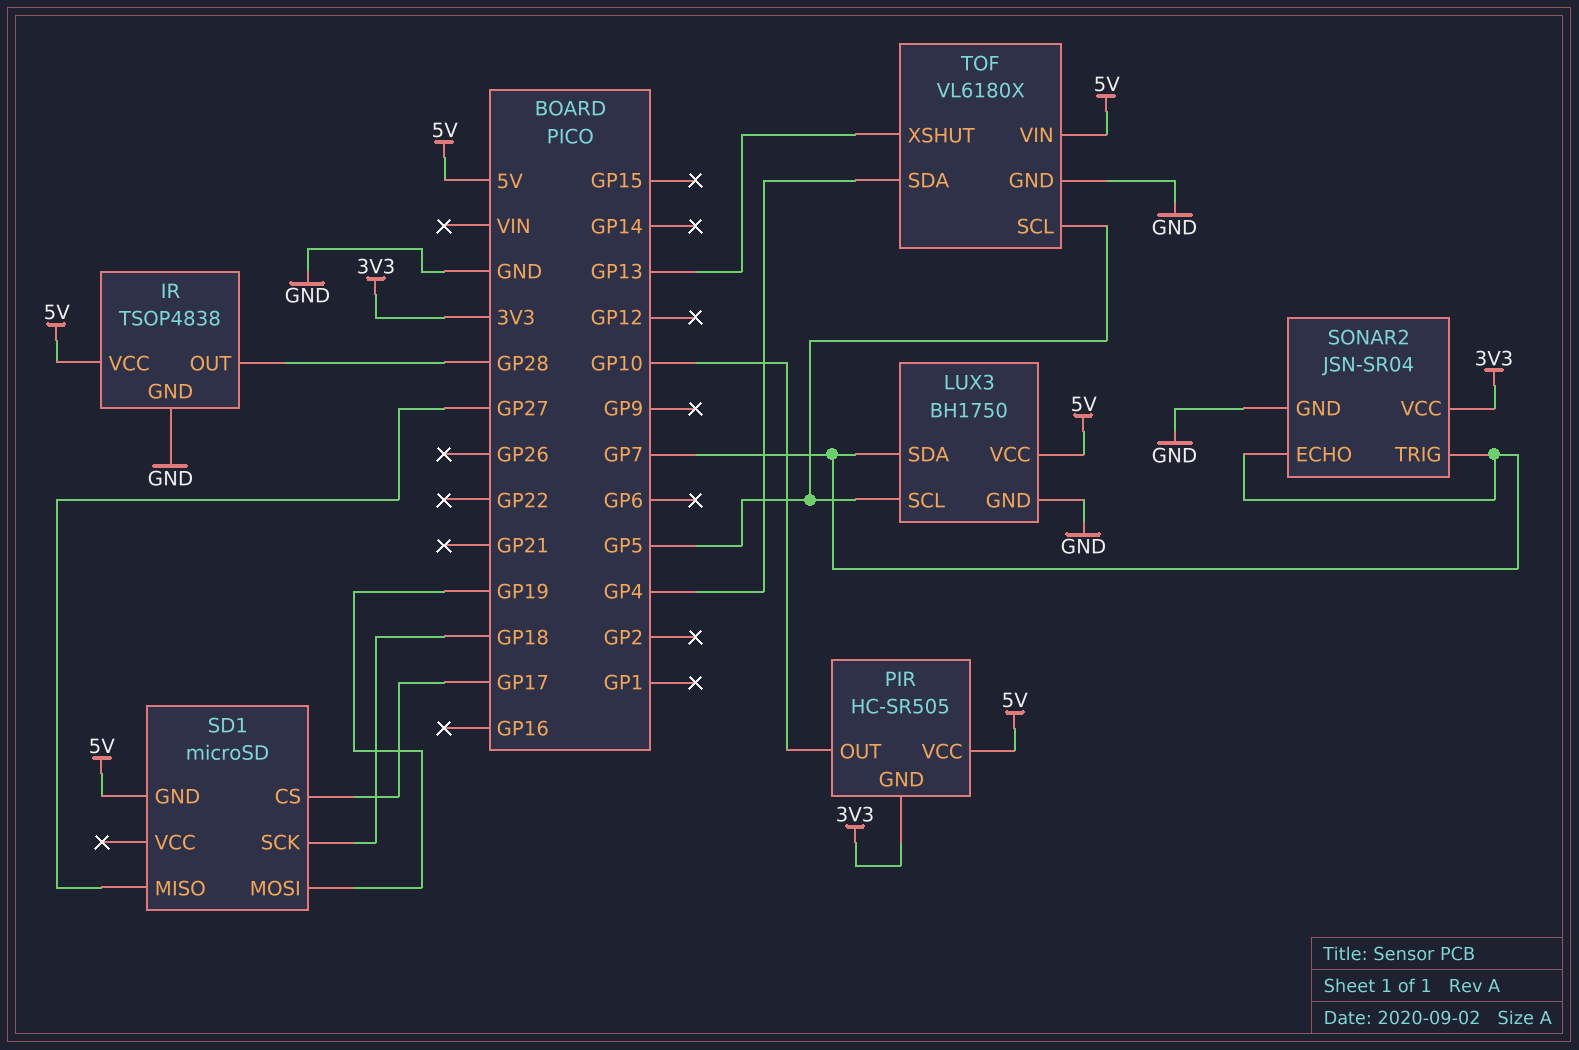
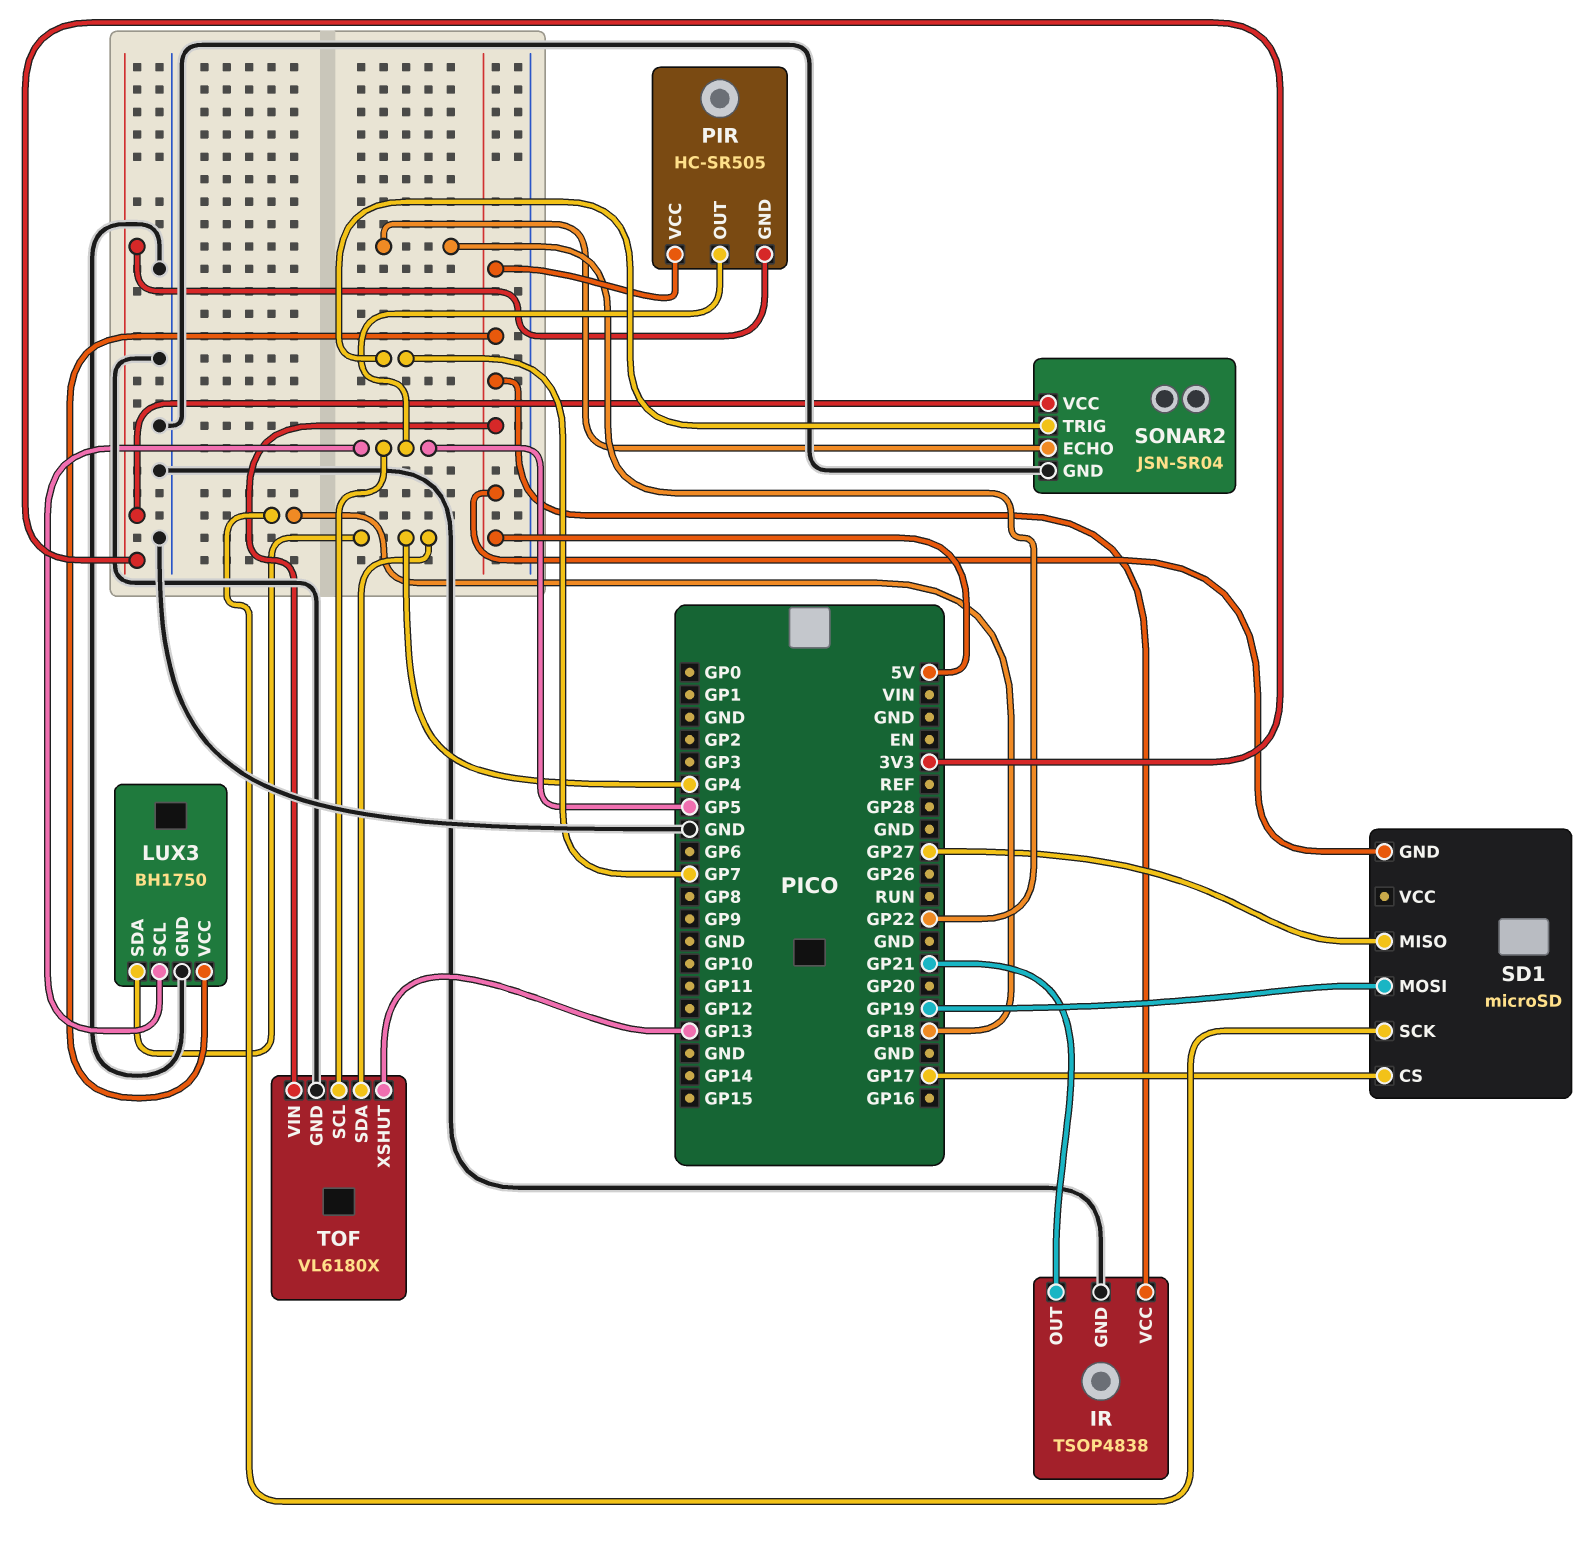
IR pin OUT: GP28 -> GP21
LUX3 pin SDA: GP7 -> GP4
PIR pin OUT: GP10 -> GP5
SONAR2 pin ECHO: GP7 -> GP22

